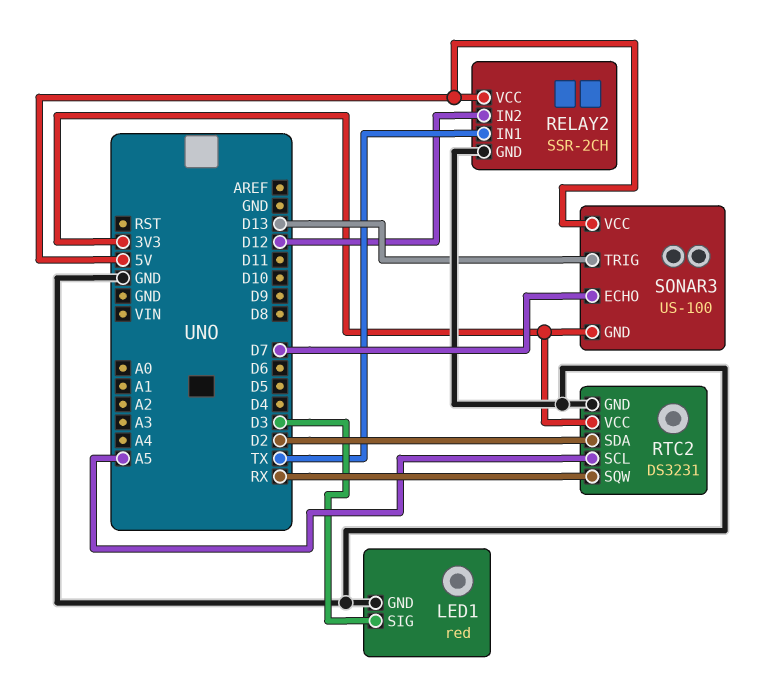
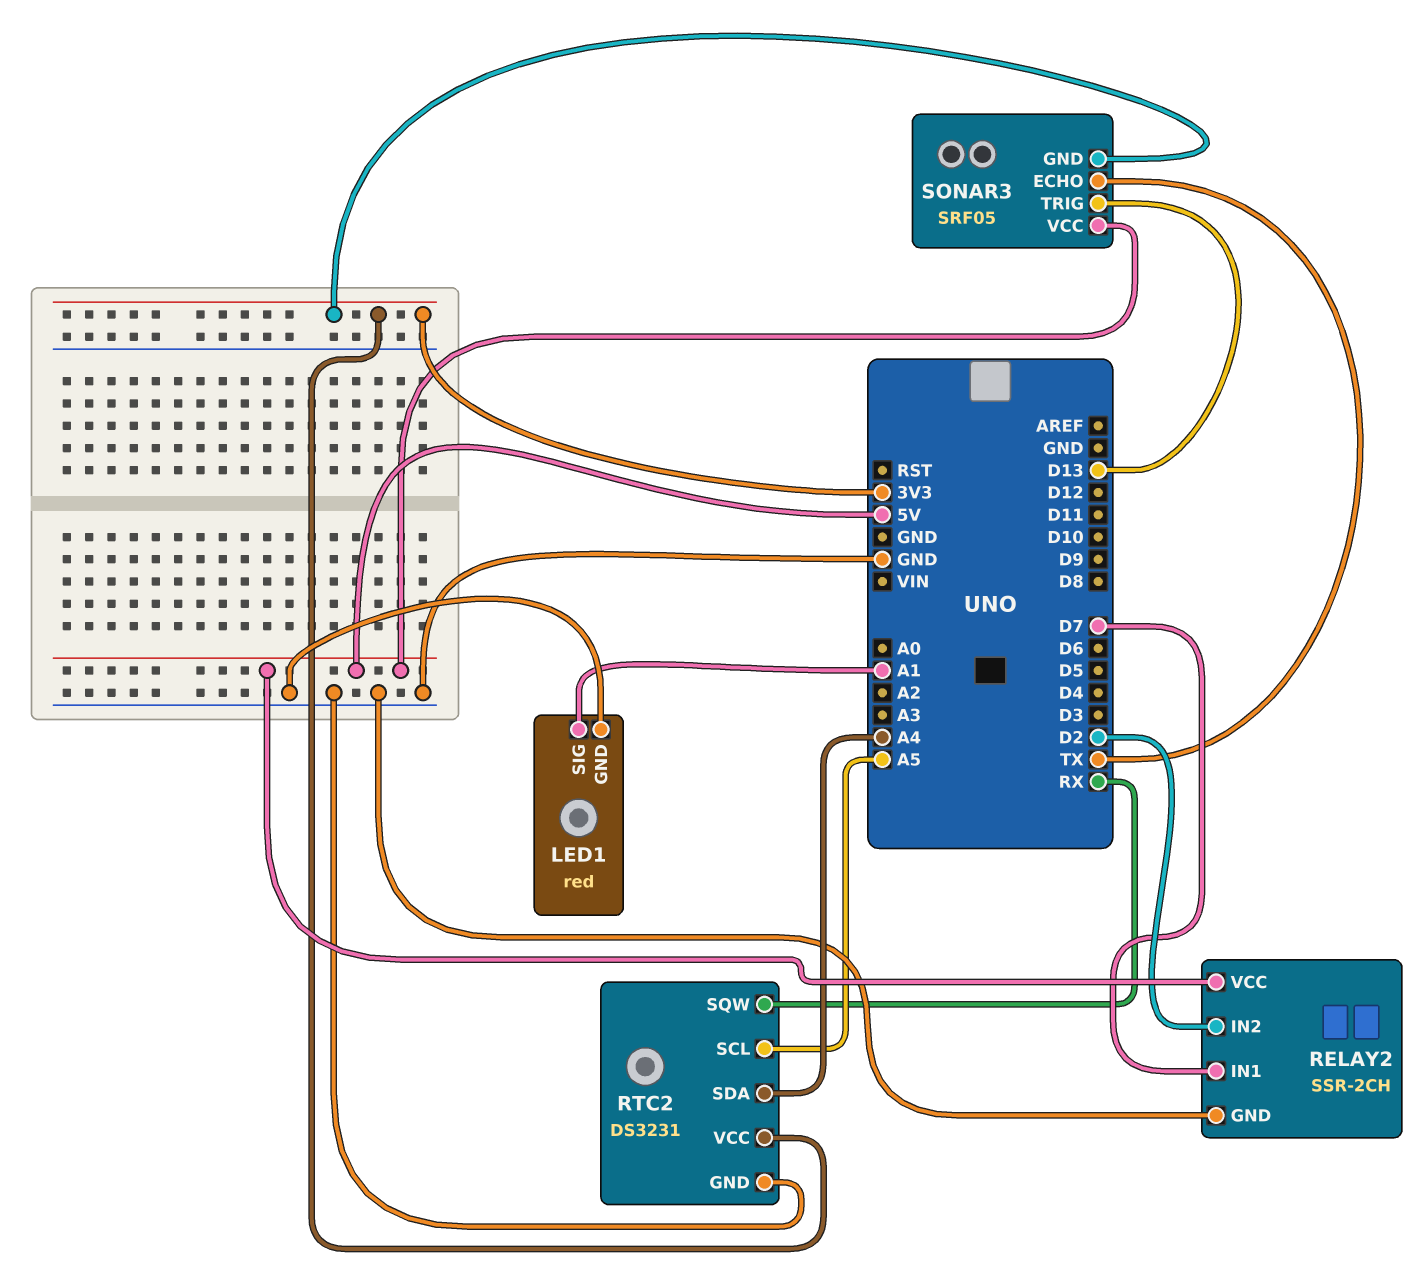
LED1 pin SIG: D3 -> A1
RELAY2 pin IN1: TX -> D7
RELAY2 pin IN2: D12 -> D2
RTC2 pin SDA: D2 -> A4
SONAR3: US-100 -> SRF05
SONAR3 pin ECHO: D7 -> TX

